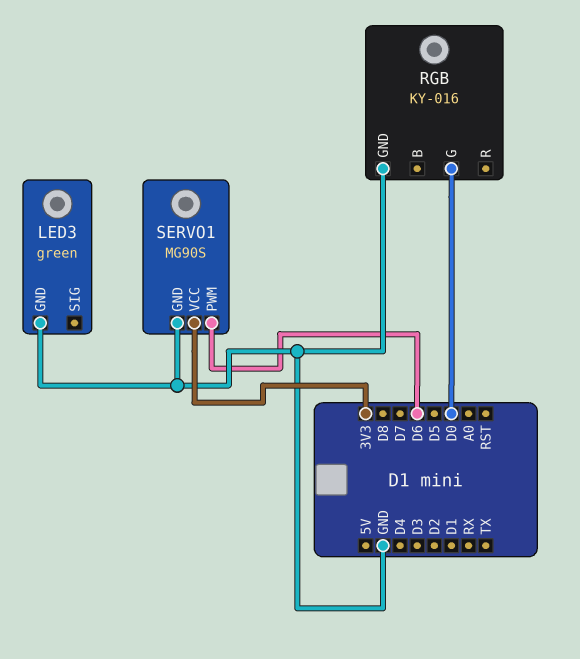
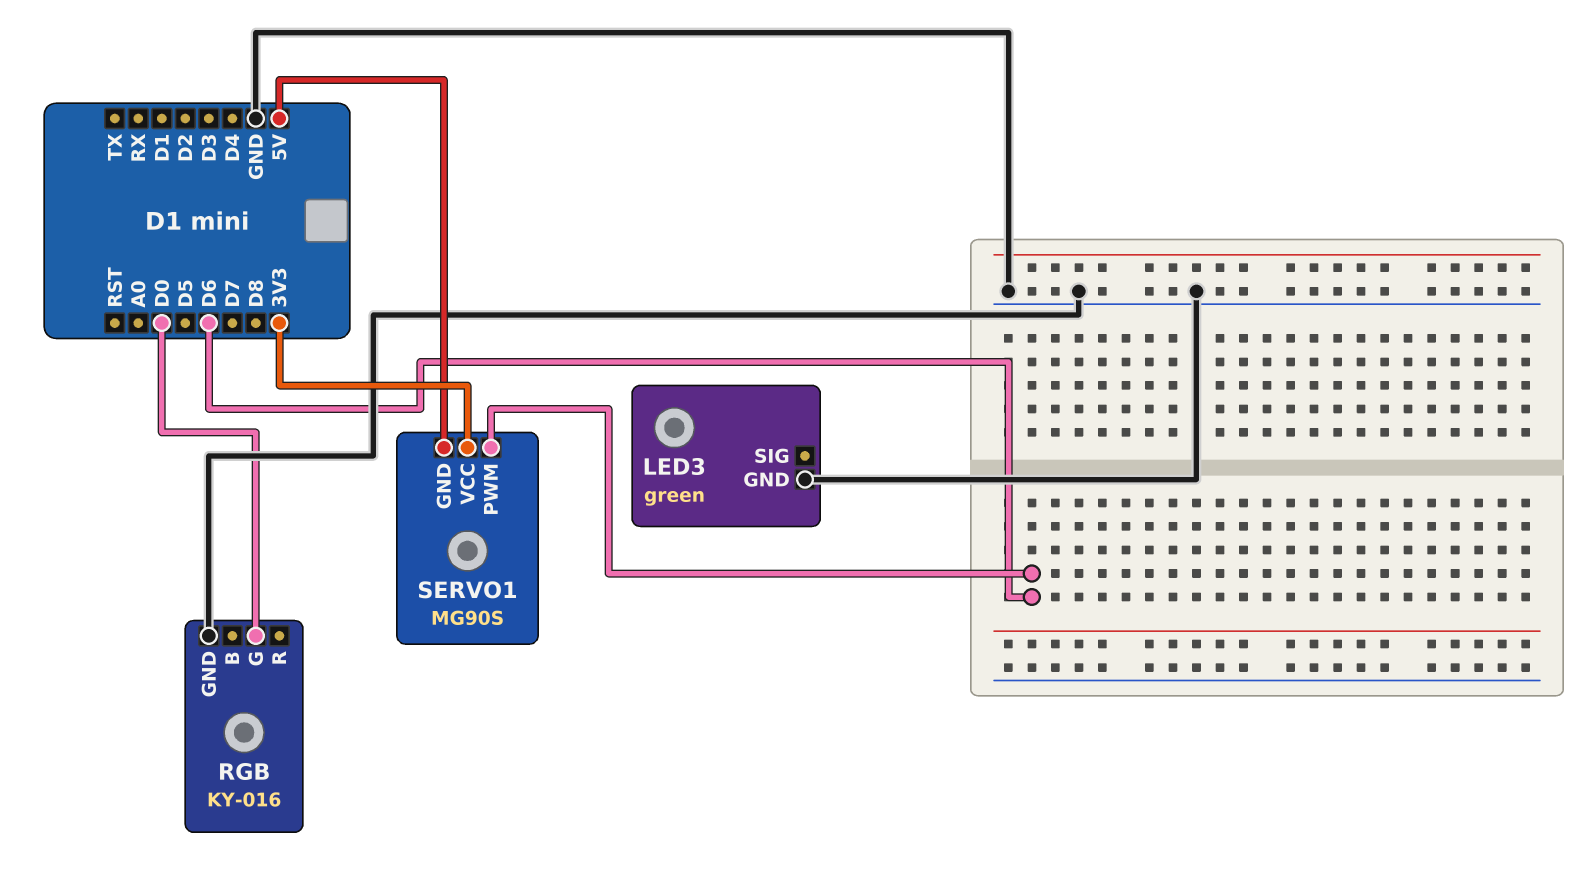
SERVO1 pin GND: GND -> 5V

